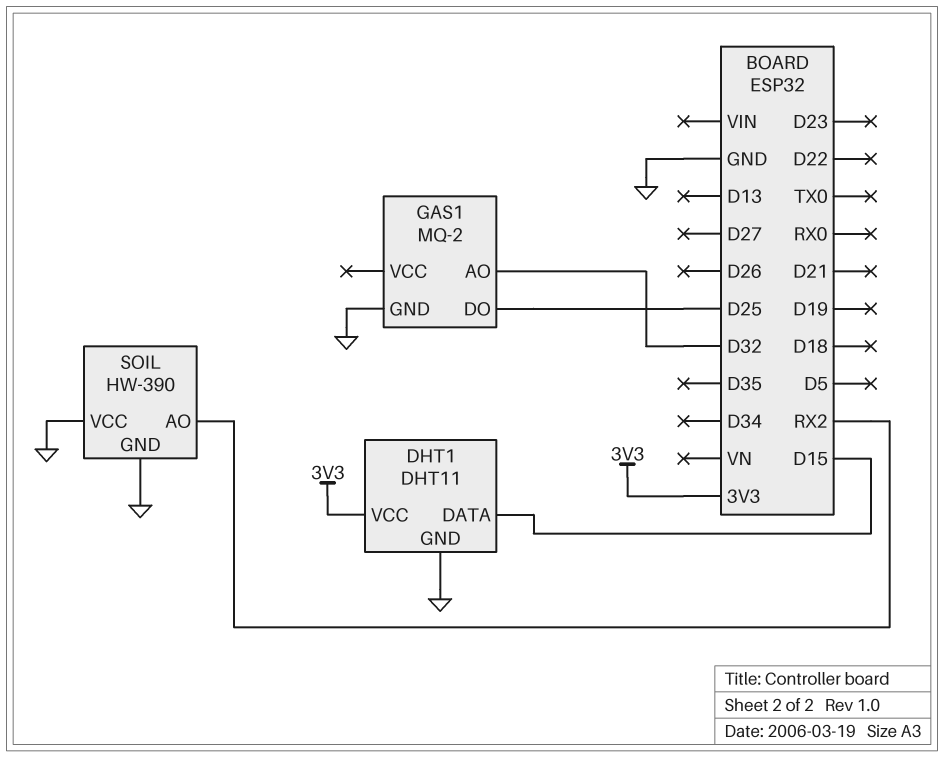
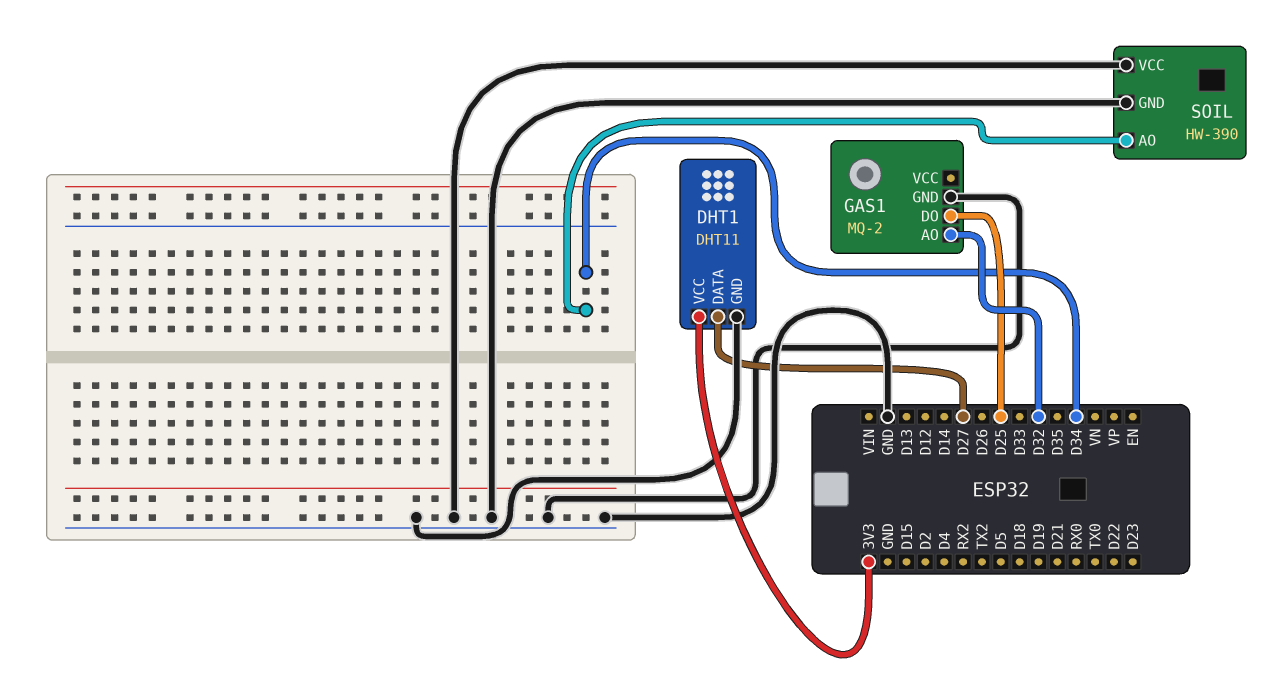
DHT1 pin DATA: D15 -> D27
SOIL pin AO: RX2 -> D34

